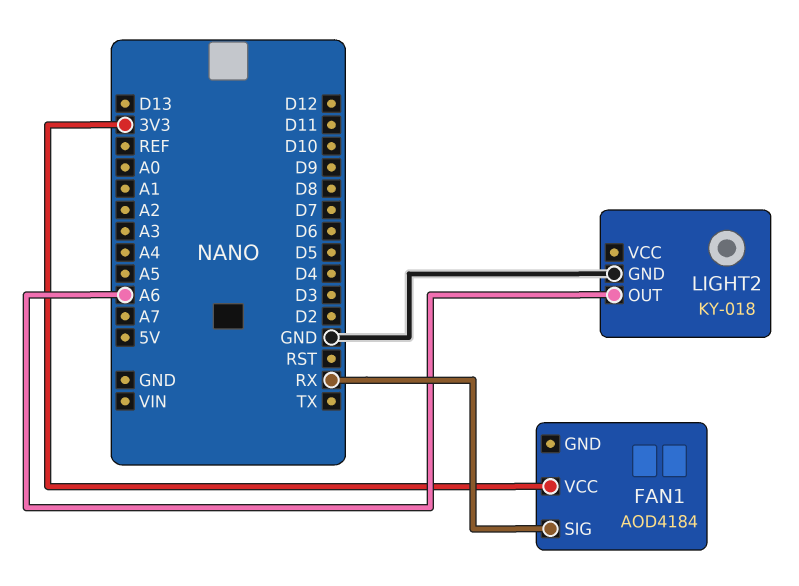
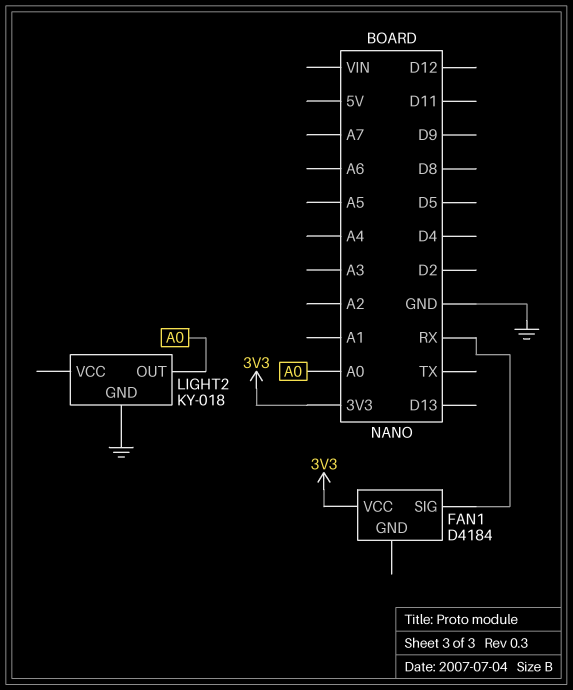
FAN1: AOD4184 -> D4184
LIGHT2 pin OUT: A6 -> A0

